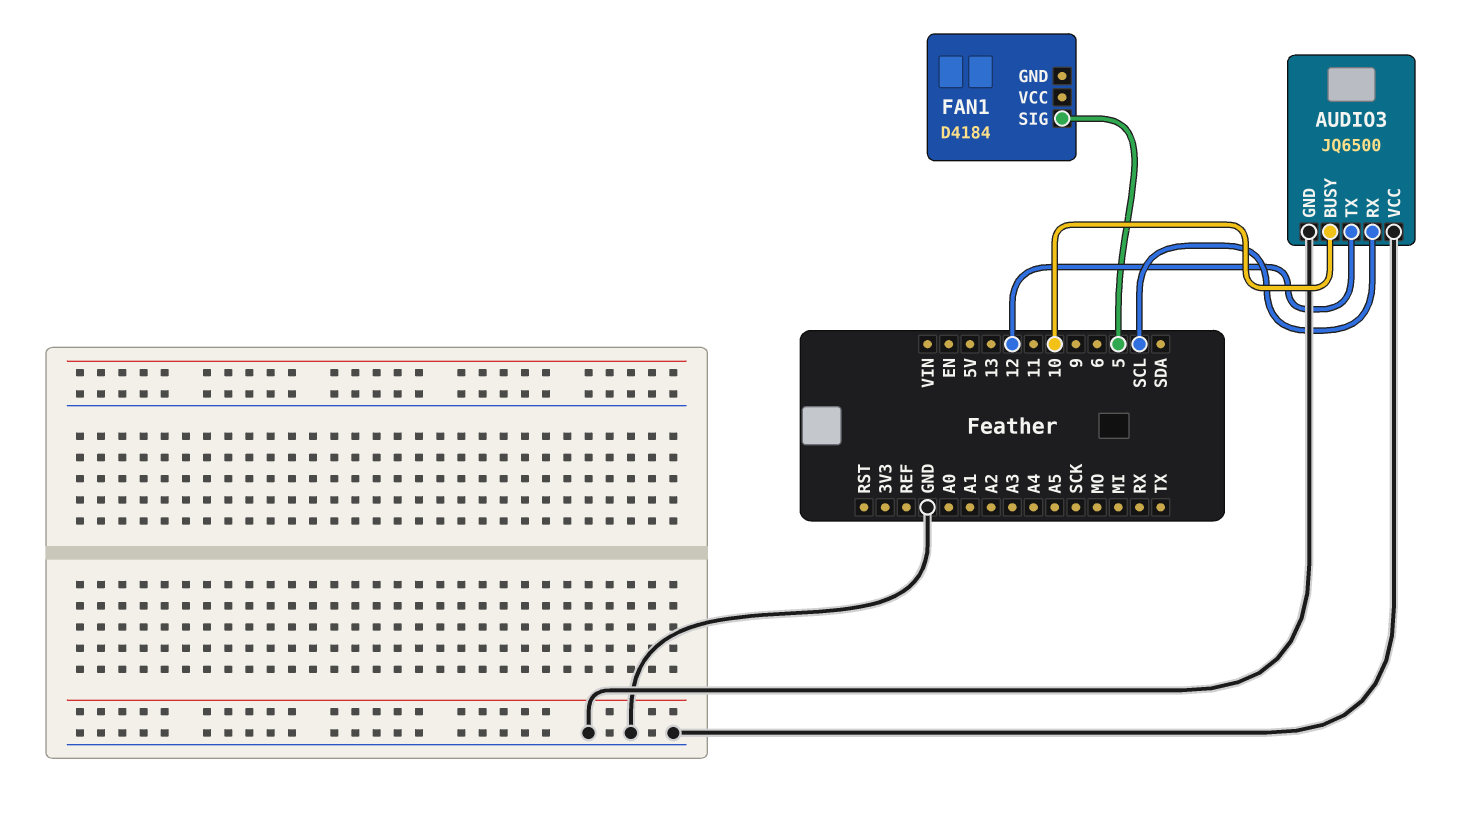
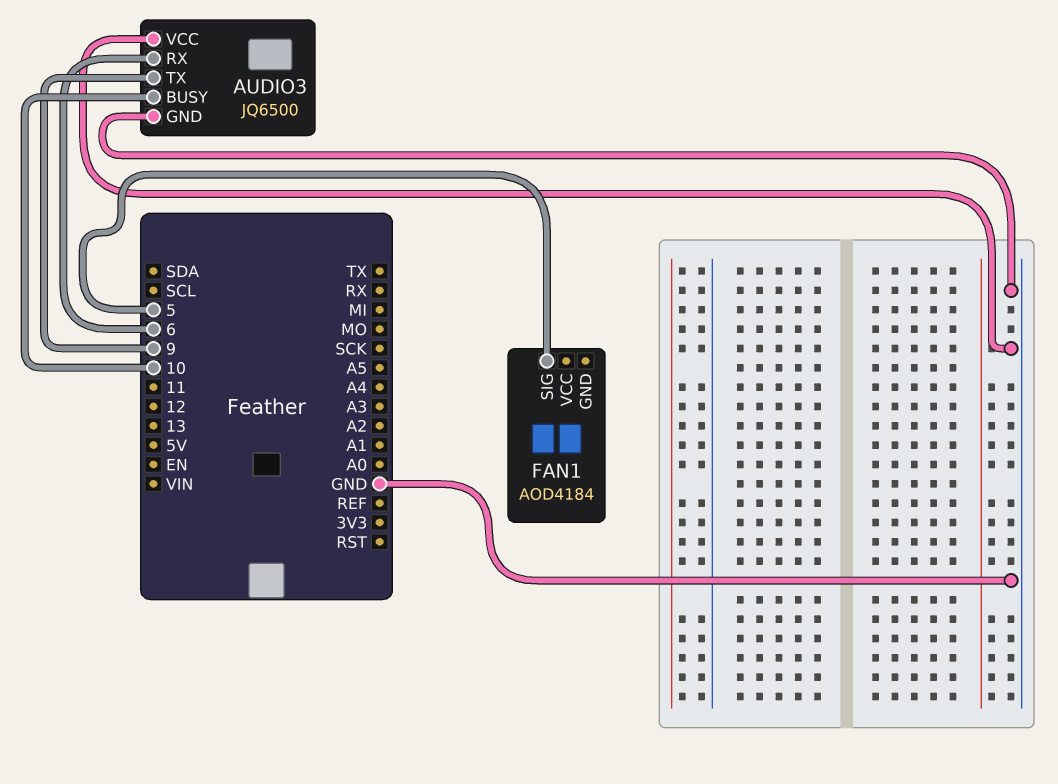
AUDIO3 pin RX: SCL -> 6
AUDIO3 pin TX: 12 -> 9
FAN1: D4184 -> AOD4184

